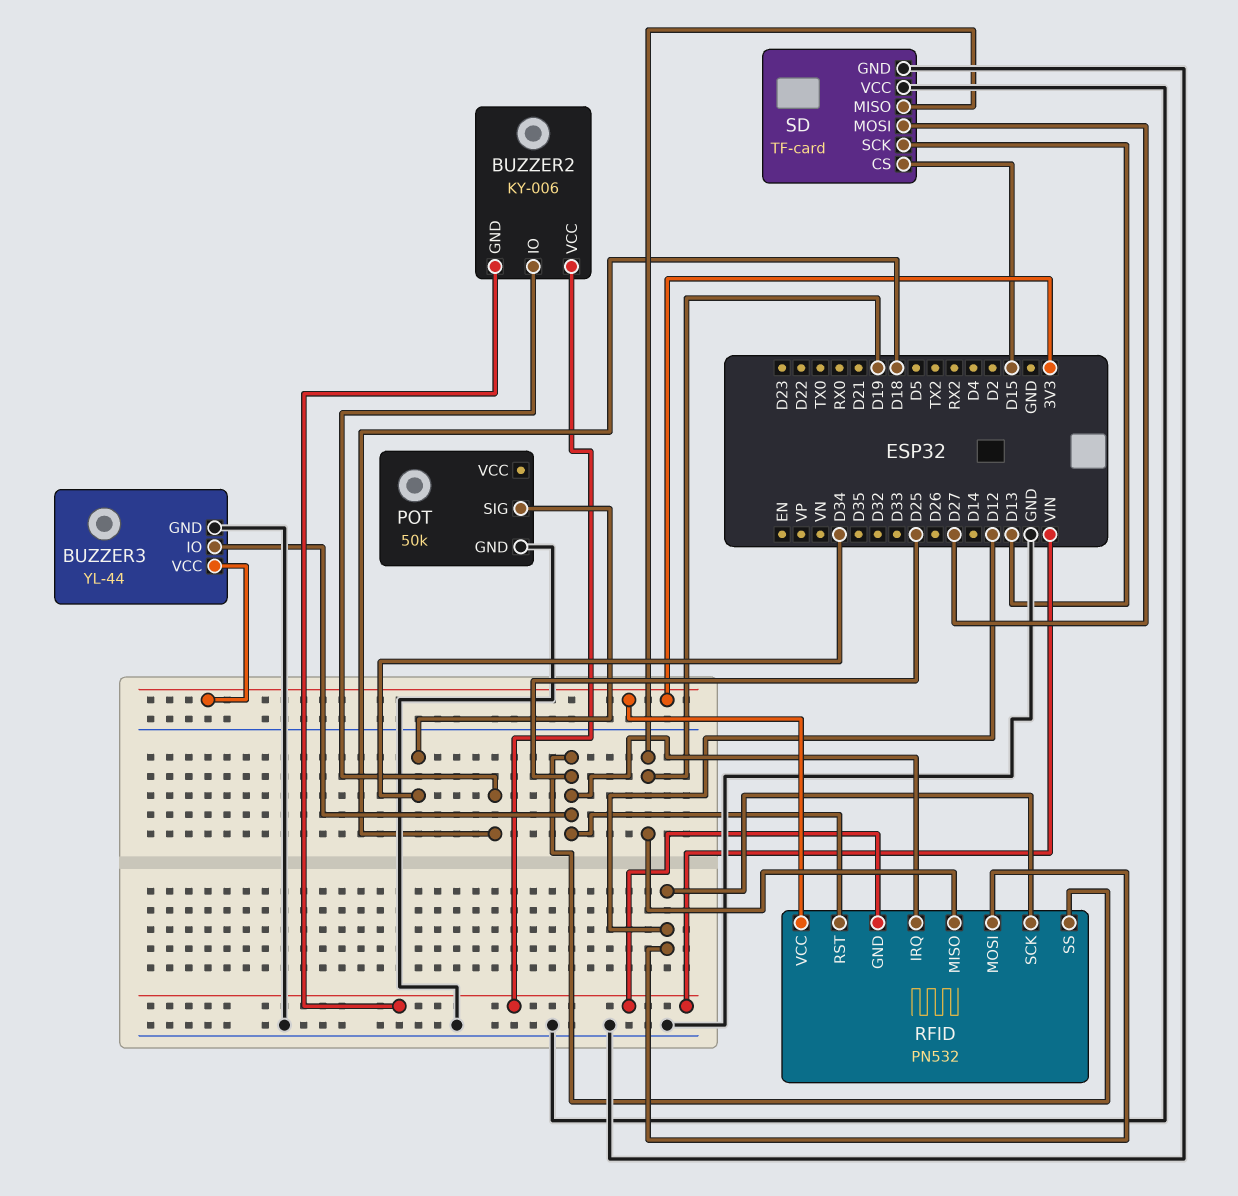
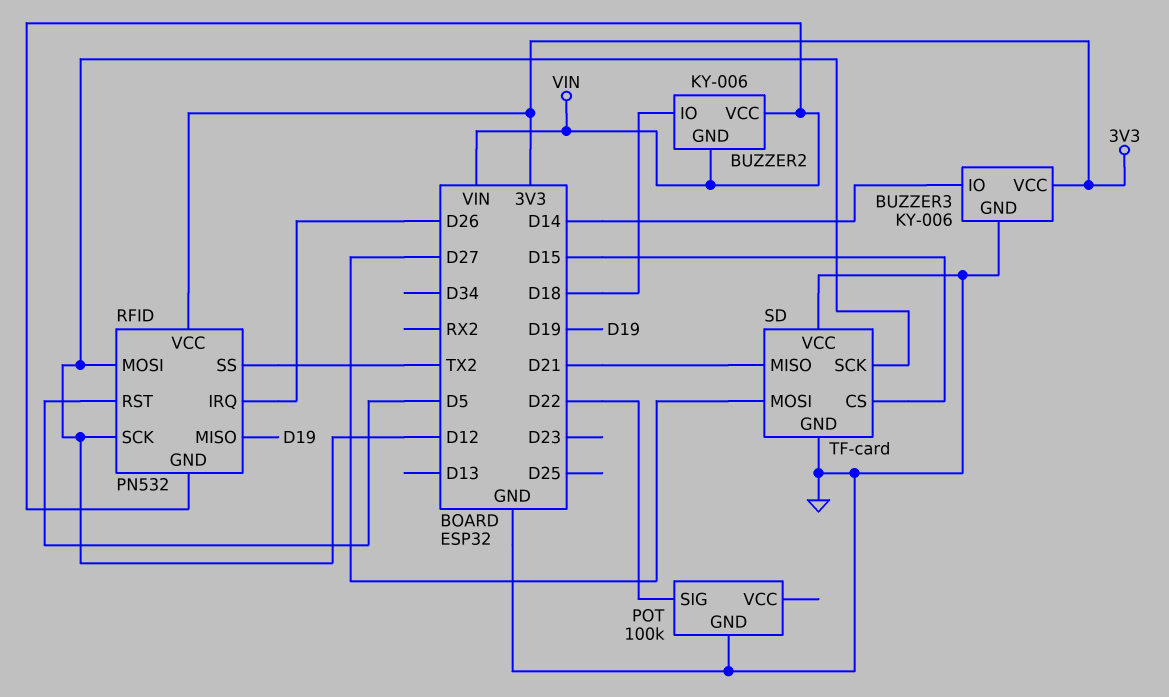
BUZZER3: YL-44 -> KY-006
BUZZER3 pin IO: D25 -> D14
POT: 50k -> 100k
POT pin SIG: D34 -> D22
RFID pin IRQ: D25 -> D26
RFID pin RST: D25 -> D5
RFID pin SS: D25 -> TX2
SD pin MISO: D19 -> D21
SD pin SCK: D13 -> D12

